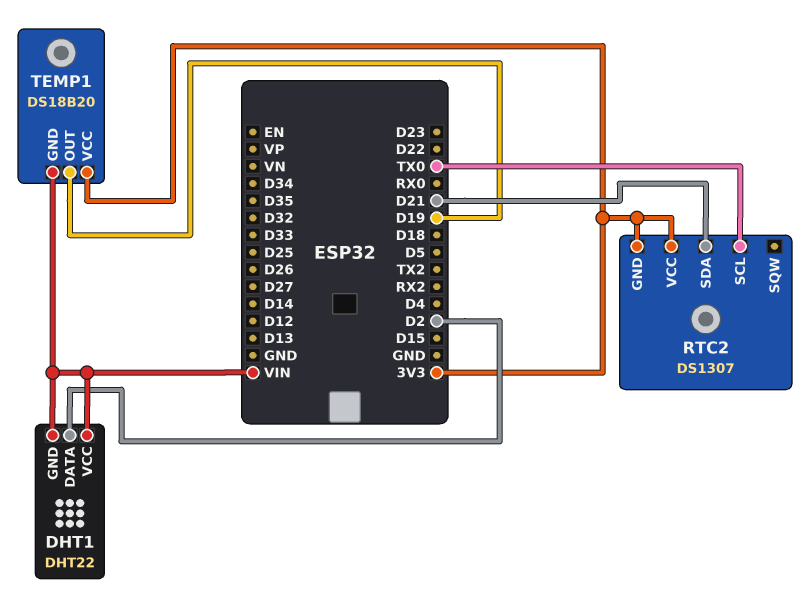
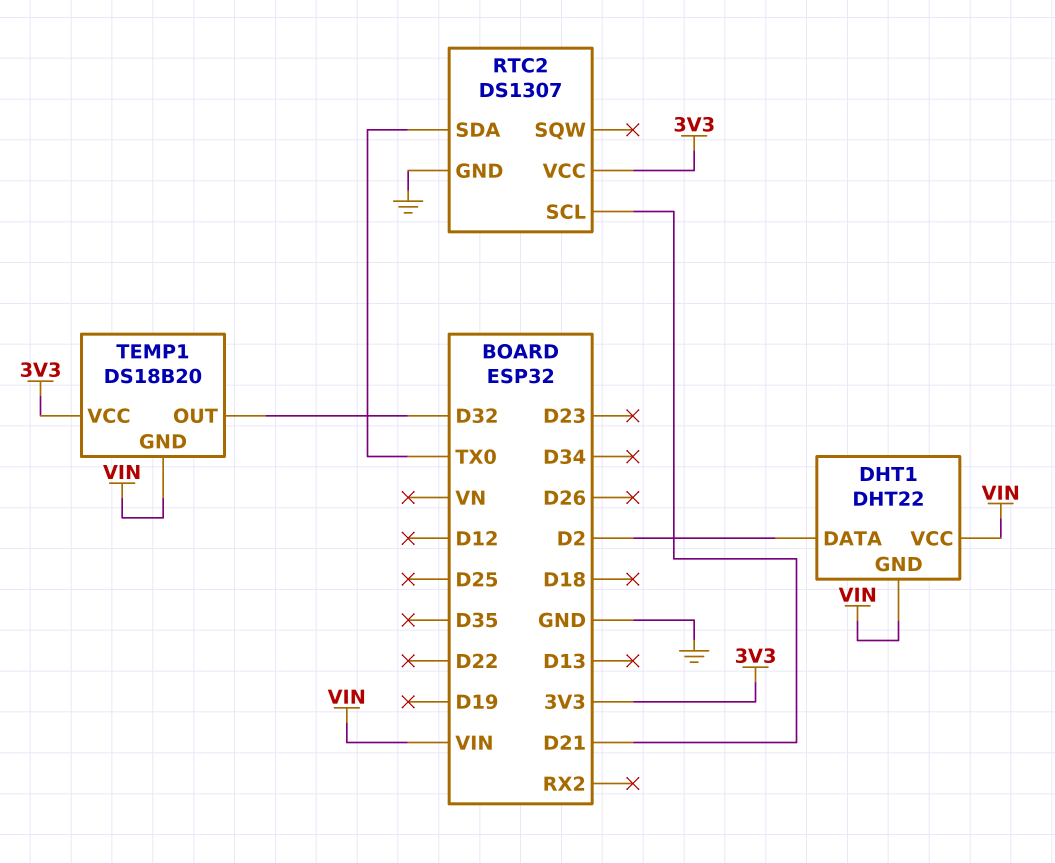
RTC2 pin GND: 3V3 -> GND
RTC2 pin SCL: TX0 -> D21
RTC2 pin SDA: D21 -> TX0
TEMP1 pin OUT: D19 -> D32

